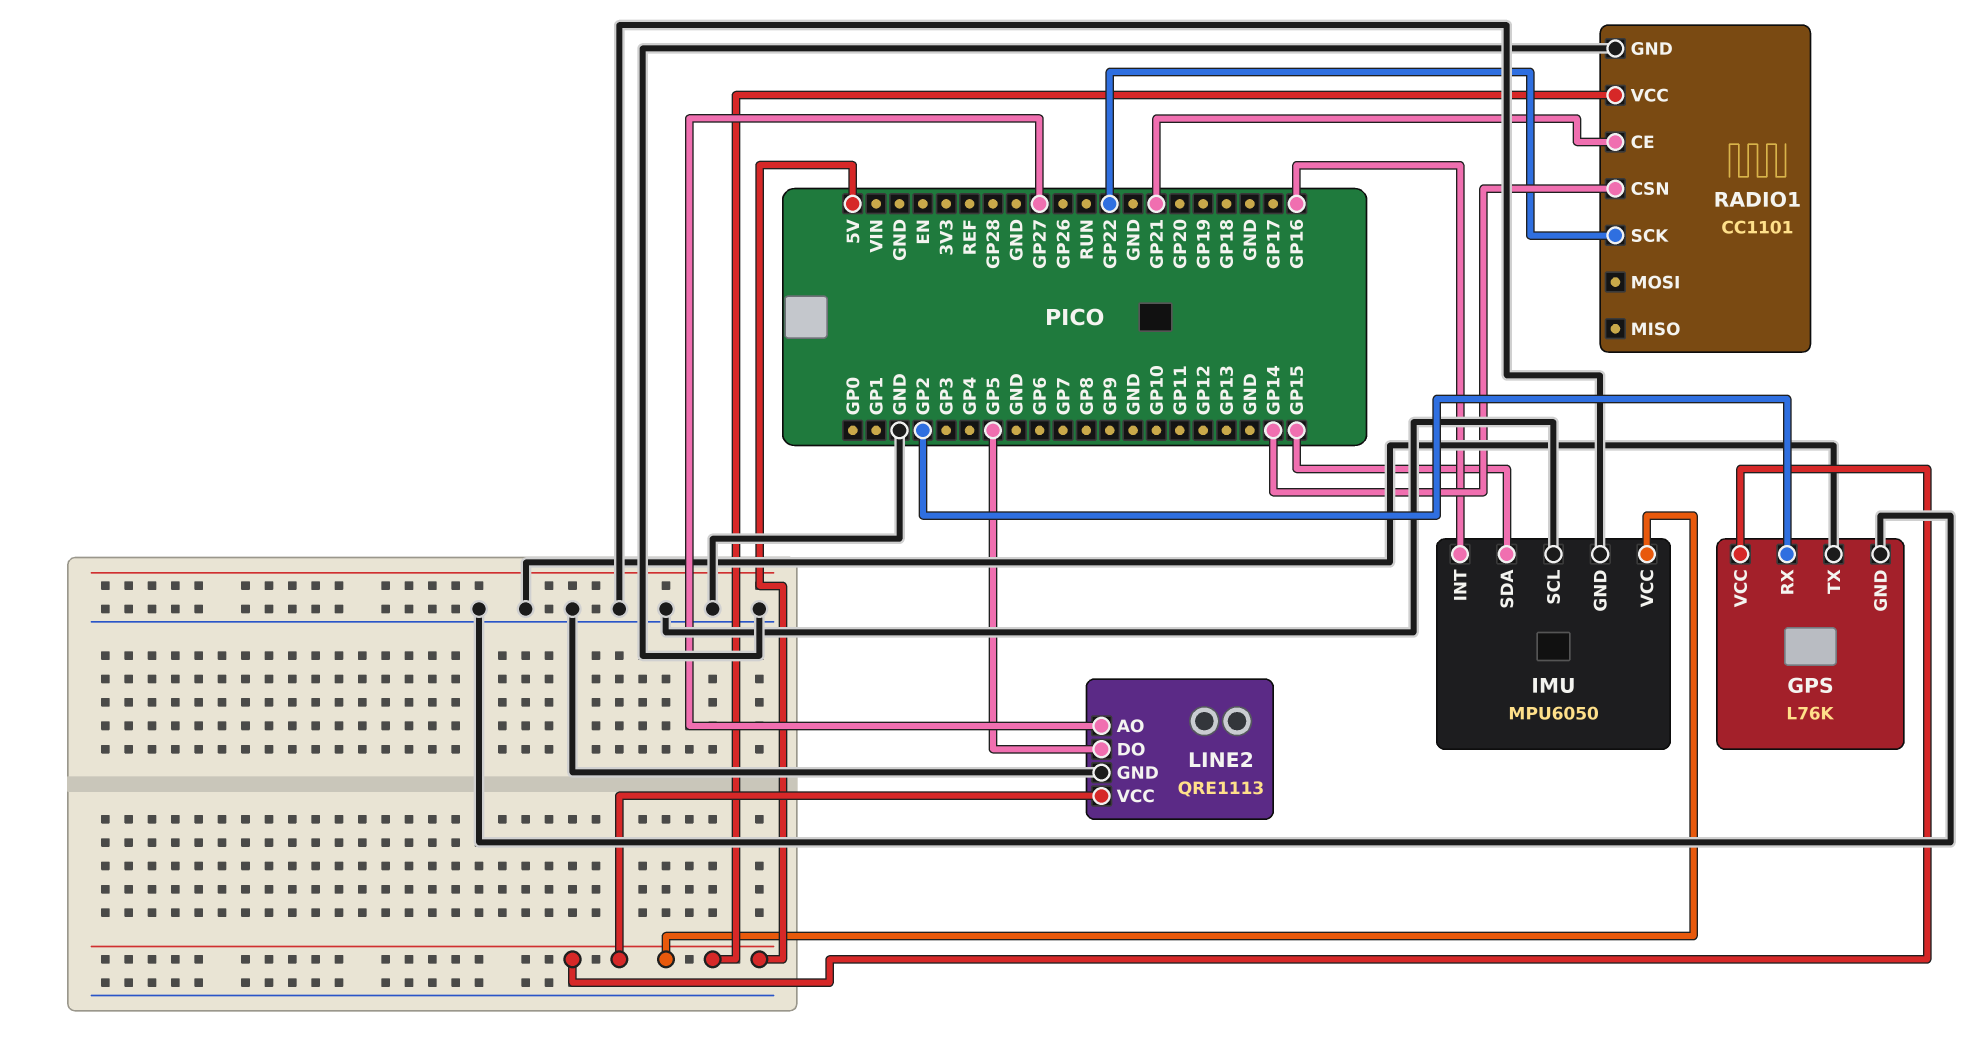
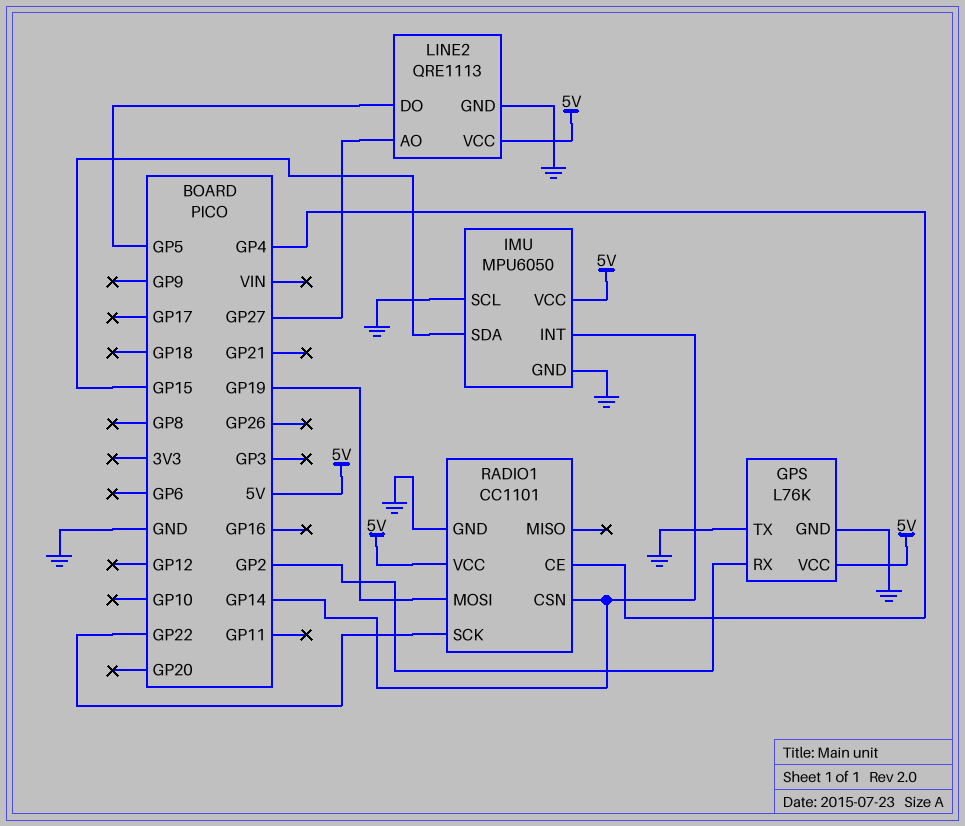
IMU pin INT: GP16 -> GP14
RADIO1 pin CE: GP21 -> GP4
RADIO1 pin MOSI: none -> GP19

